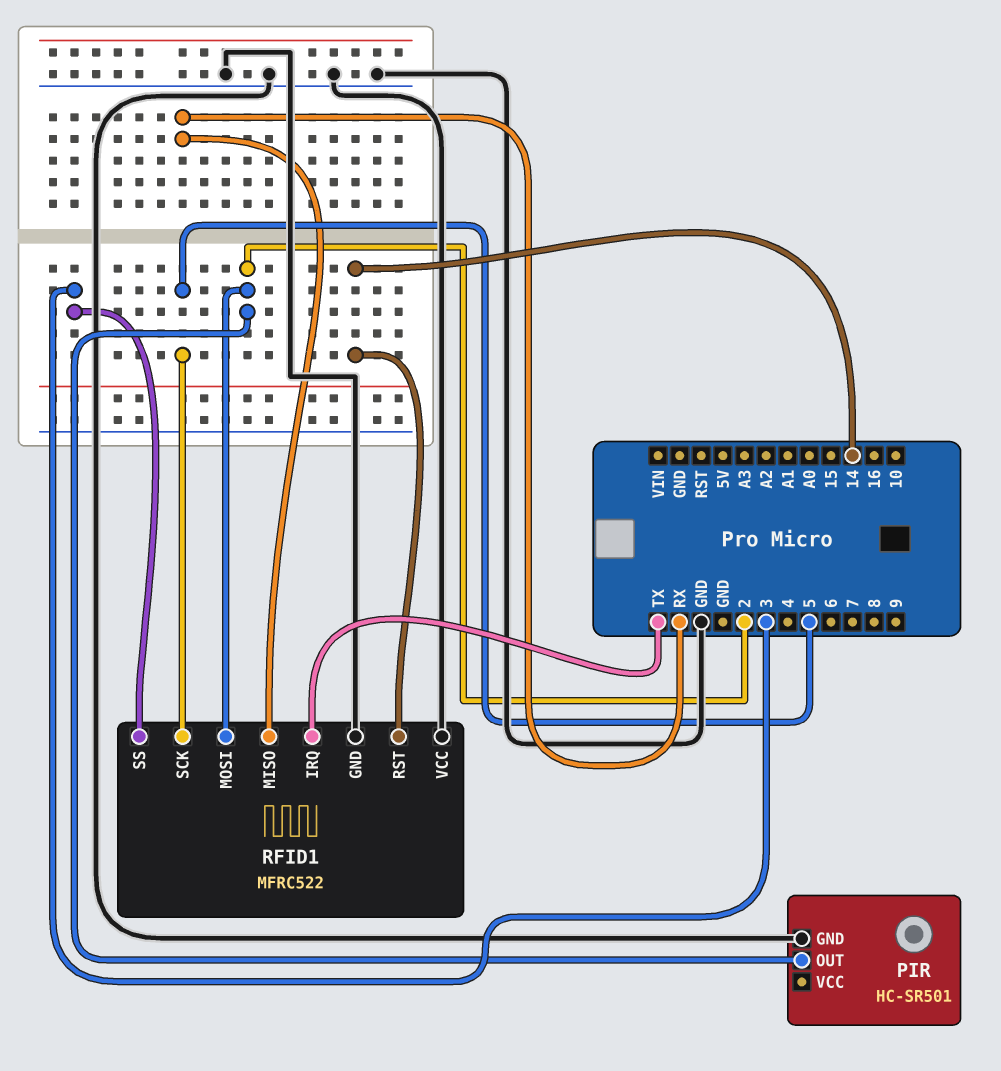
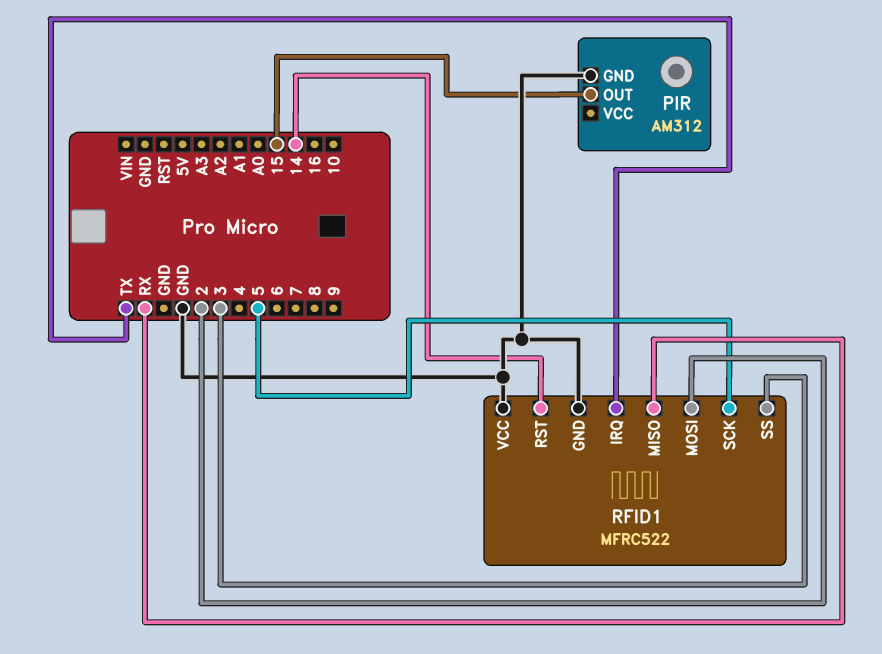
PIR: HC-SR501 -> AM312
PIR pin OUT: 2 -> 15

